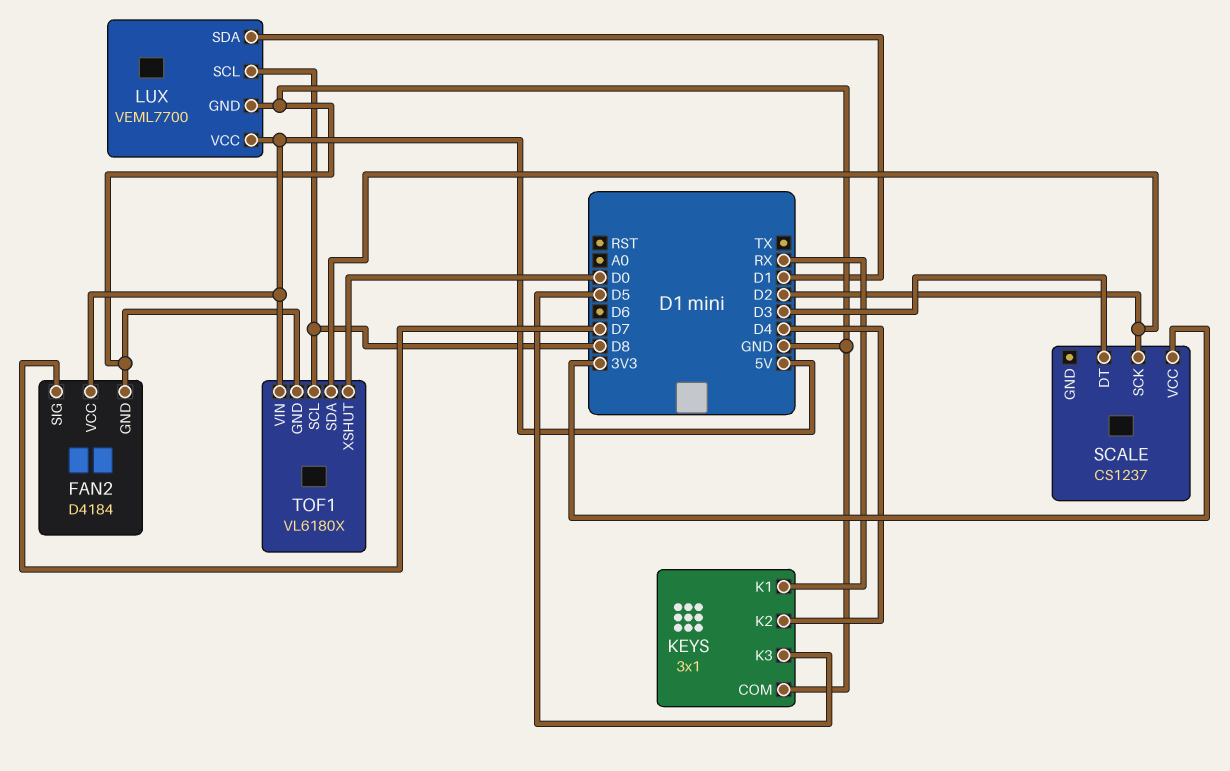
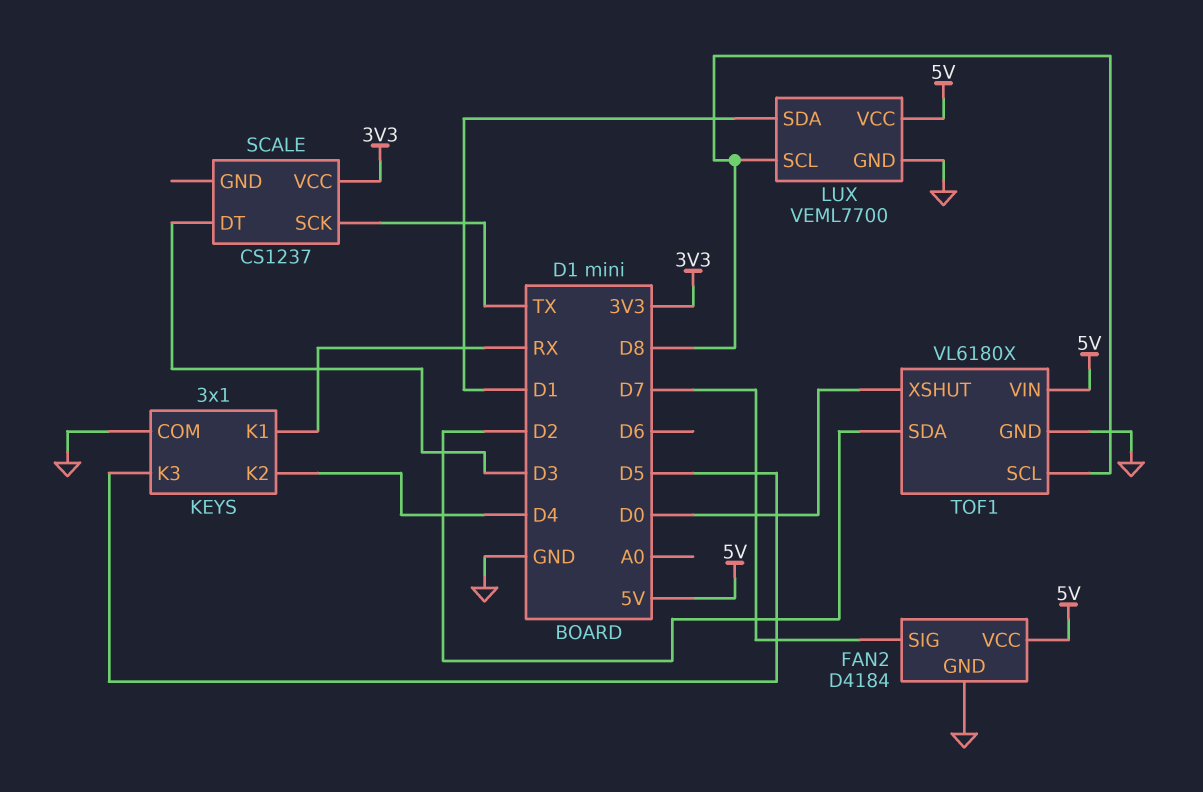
SCALE pin SCK: D2 -> TX

